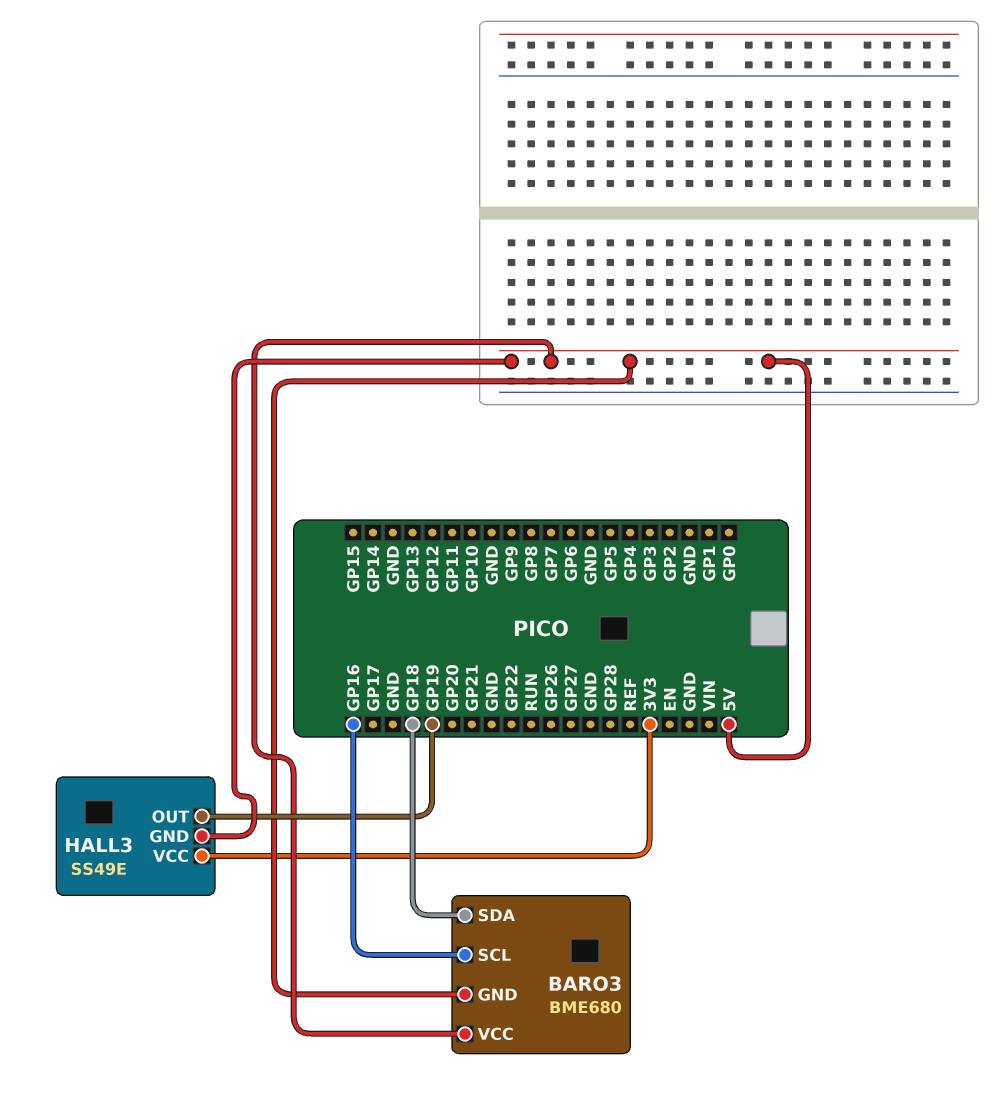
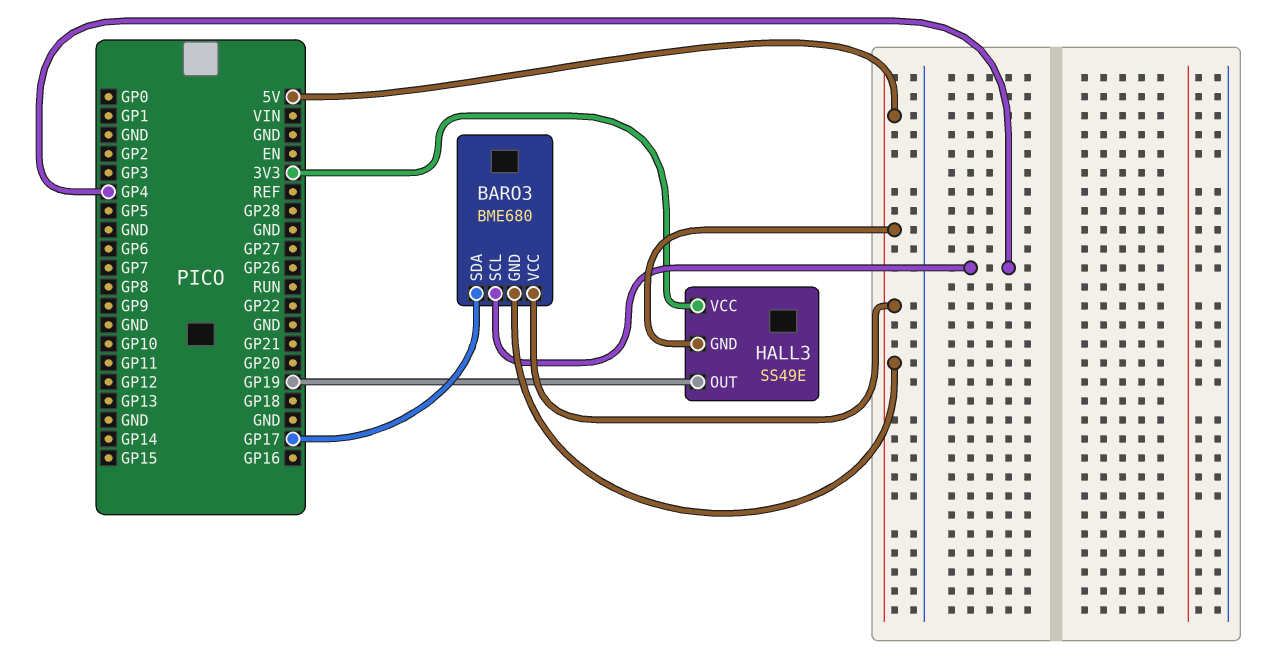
BARO3 pin SCL: GP16 -> GP4
BARO3 pin SDA: GP18 -> GP17

